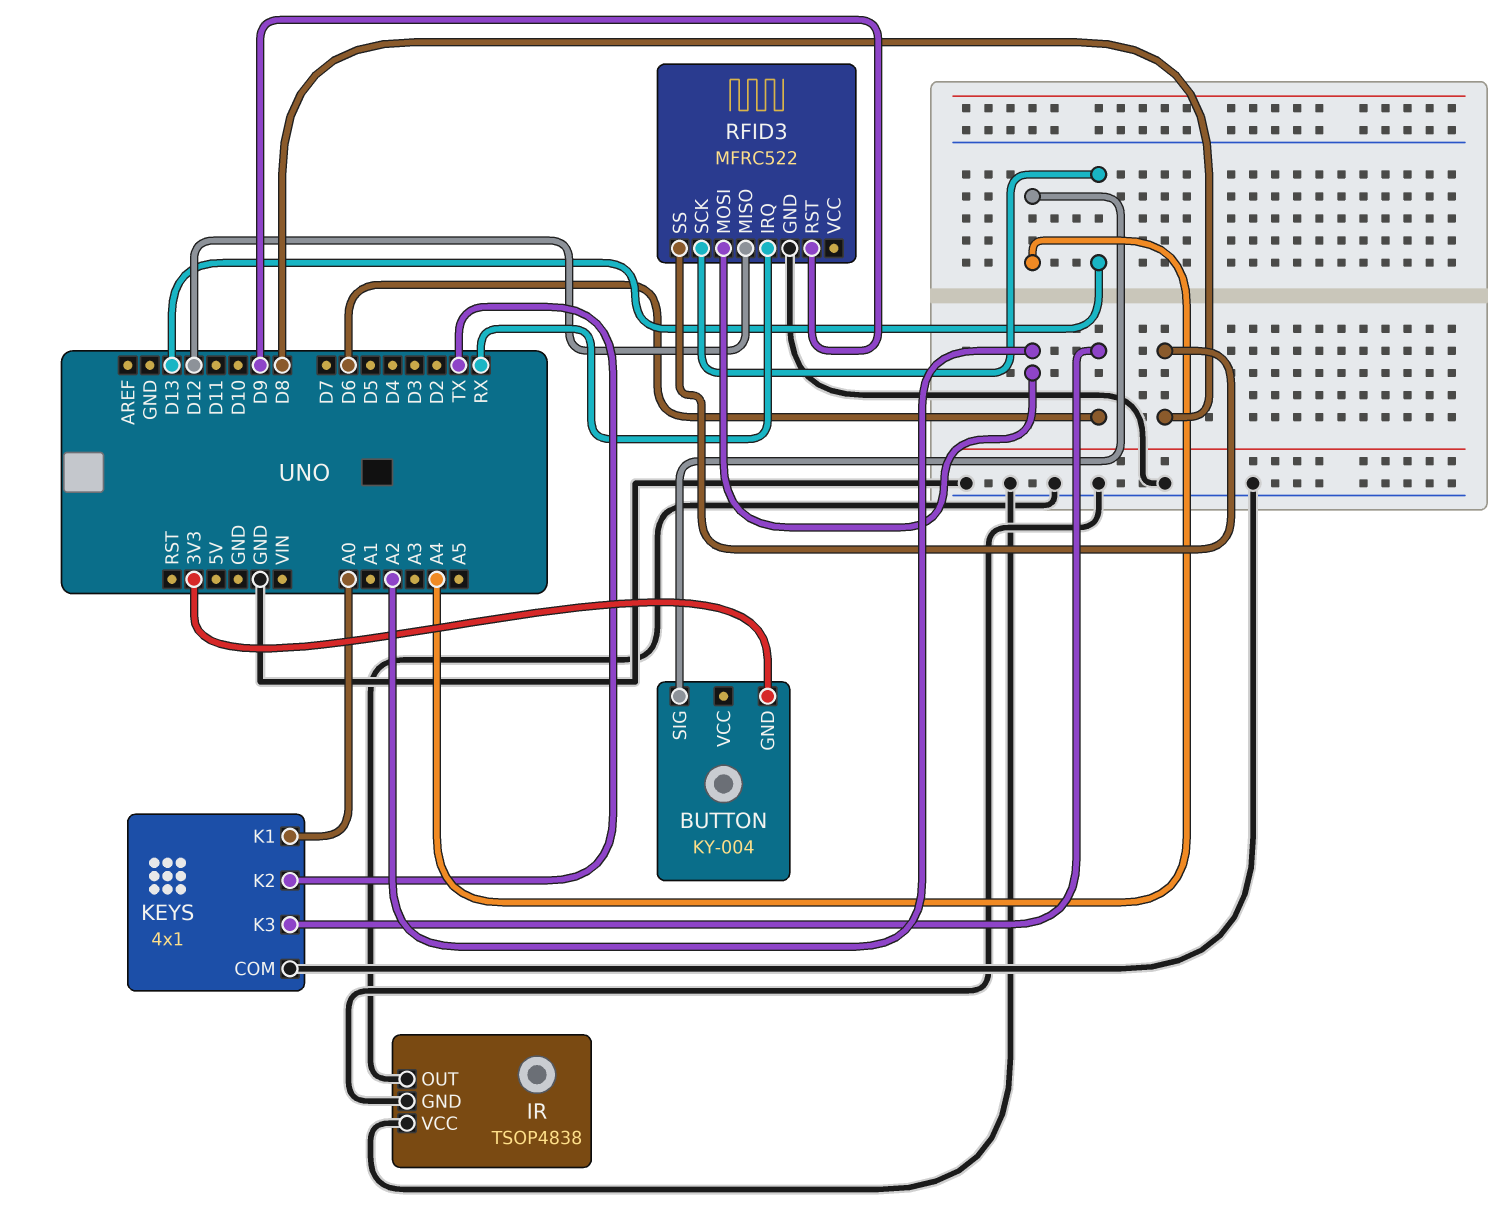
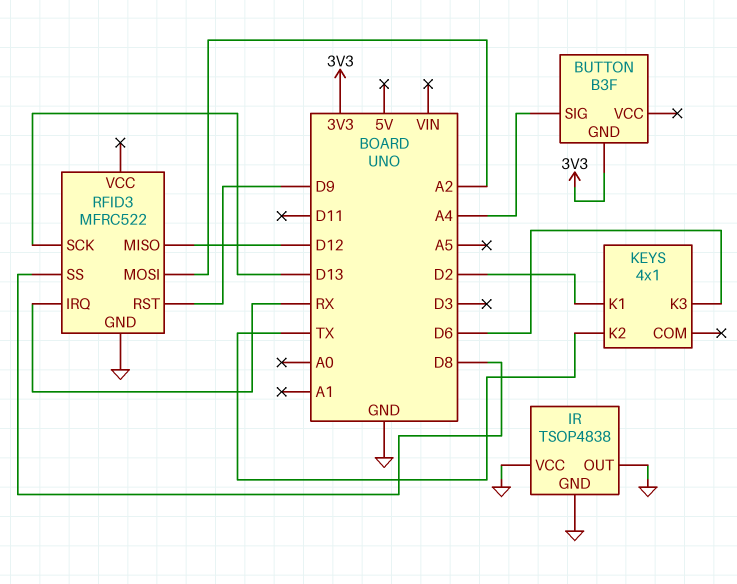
BUTTON: KY-004 -> B3F
KEYS pin COM: GND -> none
KEYS pin K1: A0 -> D2

